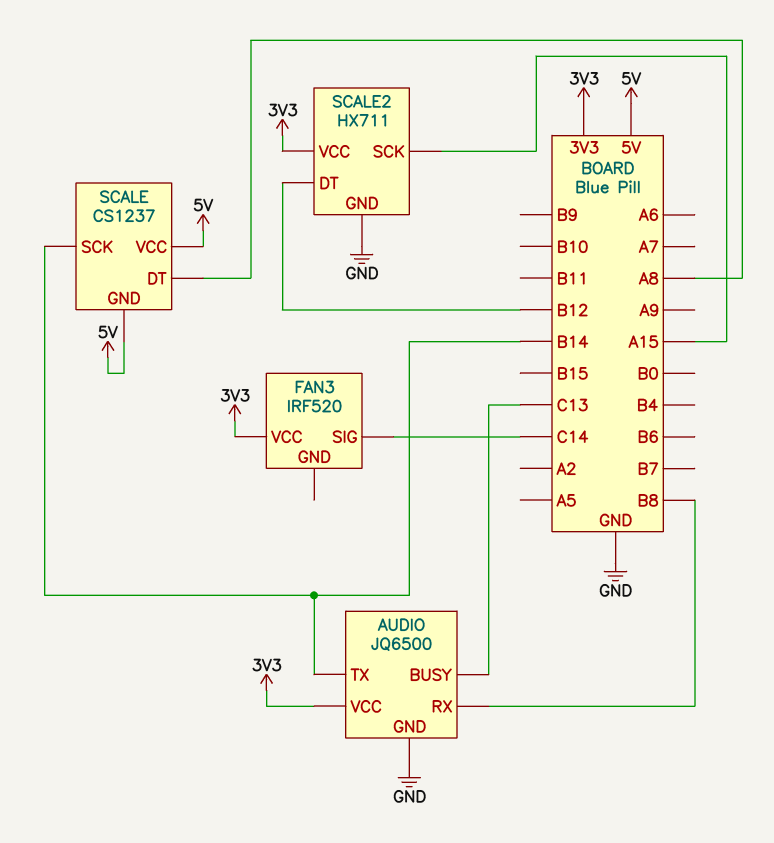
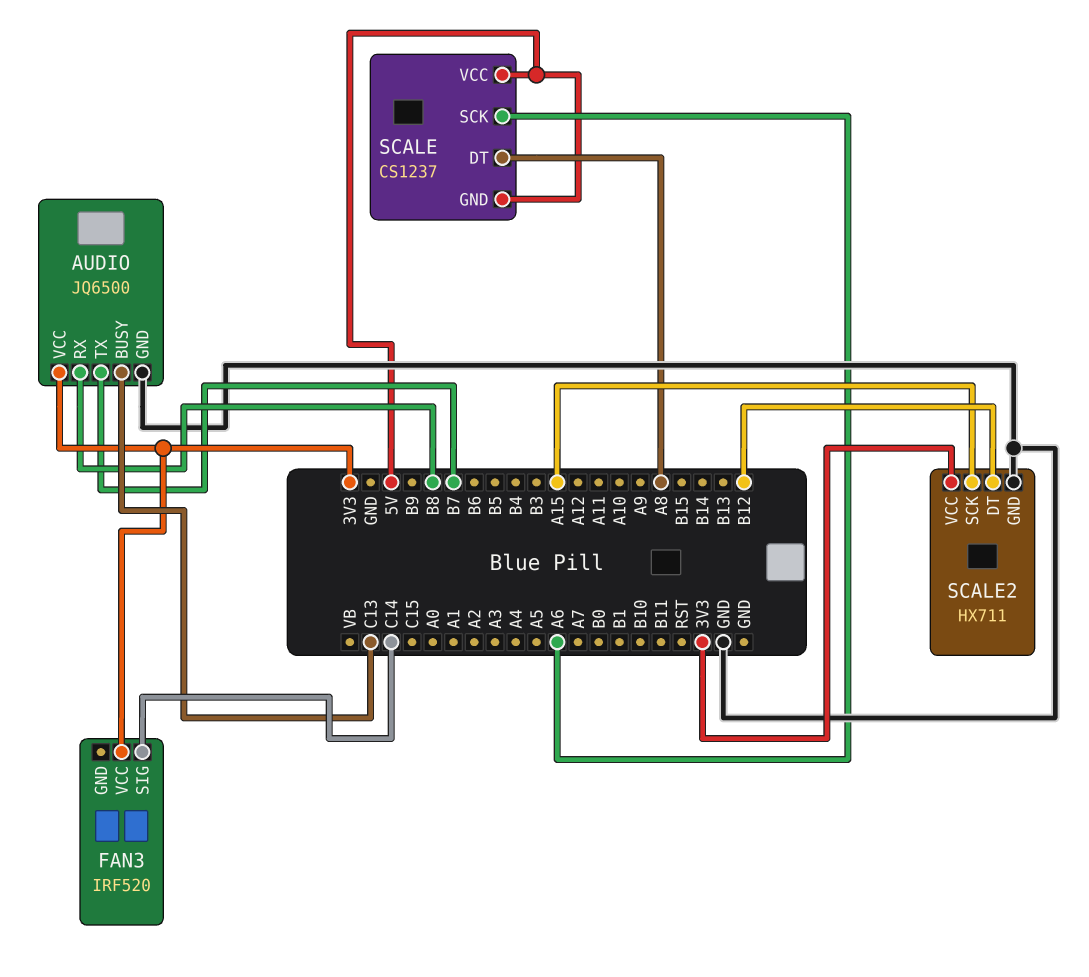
AUDIO pin TX: B14 -> B7
SCALE pin SCK: B14 -> A6

